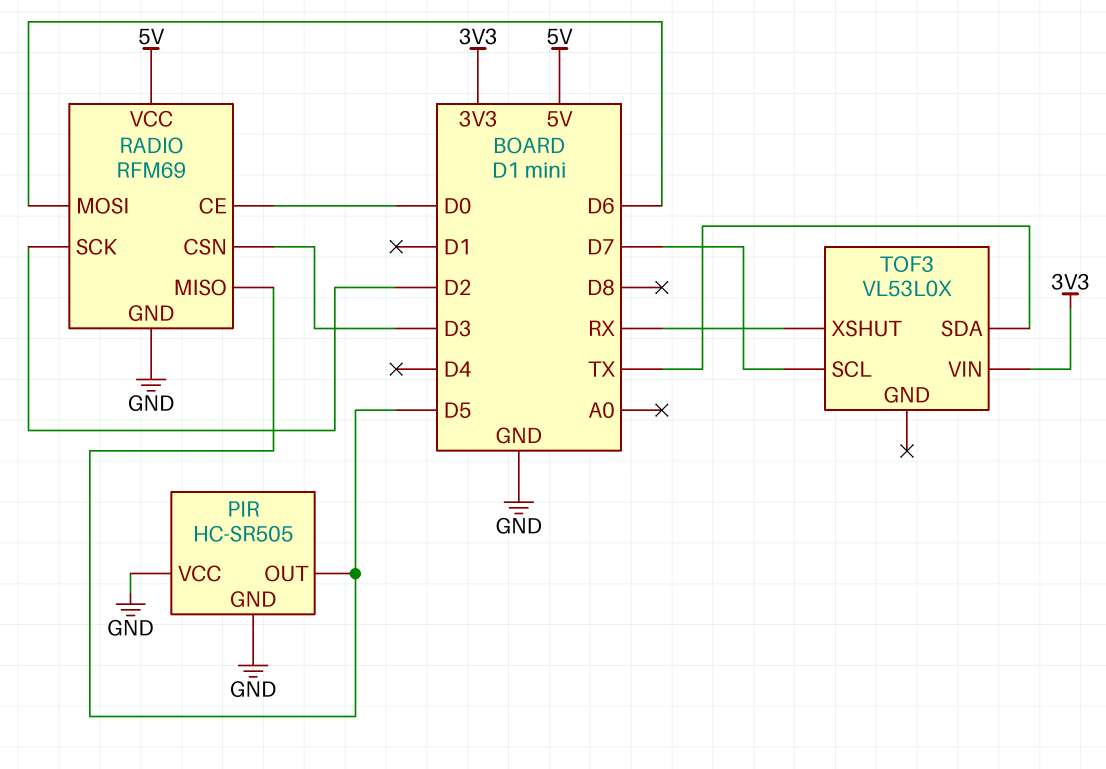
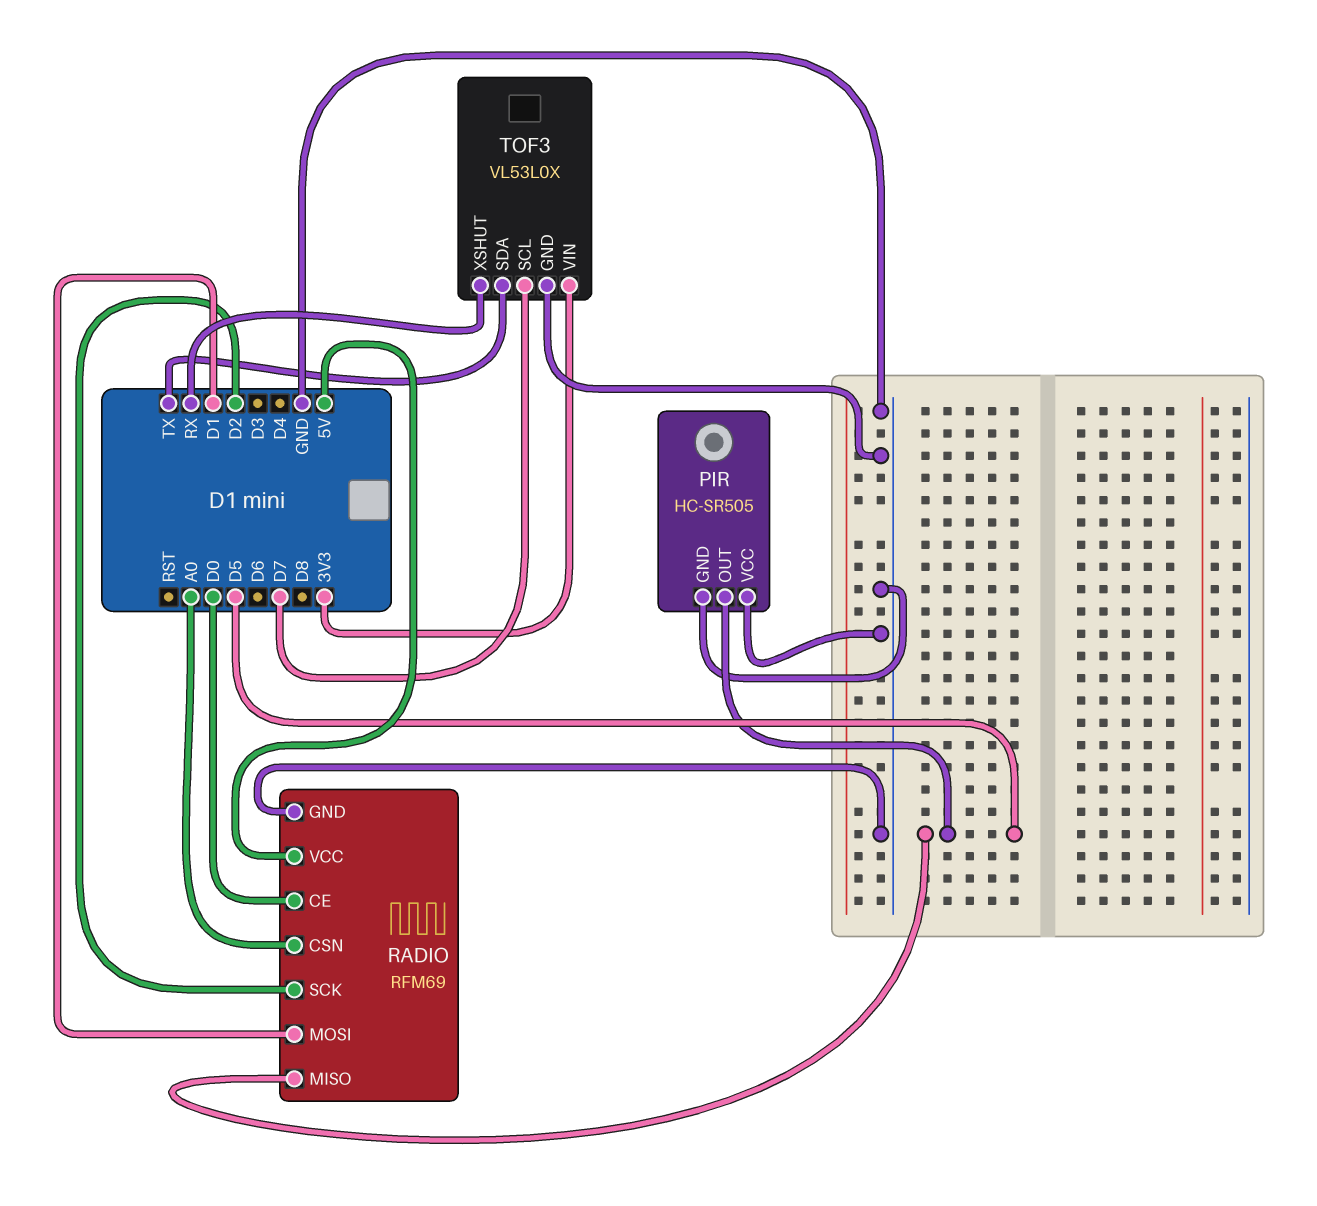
RADIO pin CSN: D3 -> A0
RADIO pin MOSI: D6 -> D1
TOF3 pin GND: none -> GND

